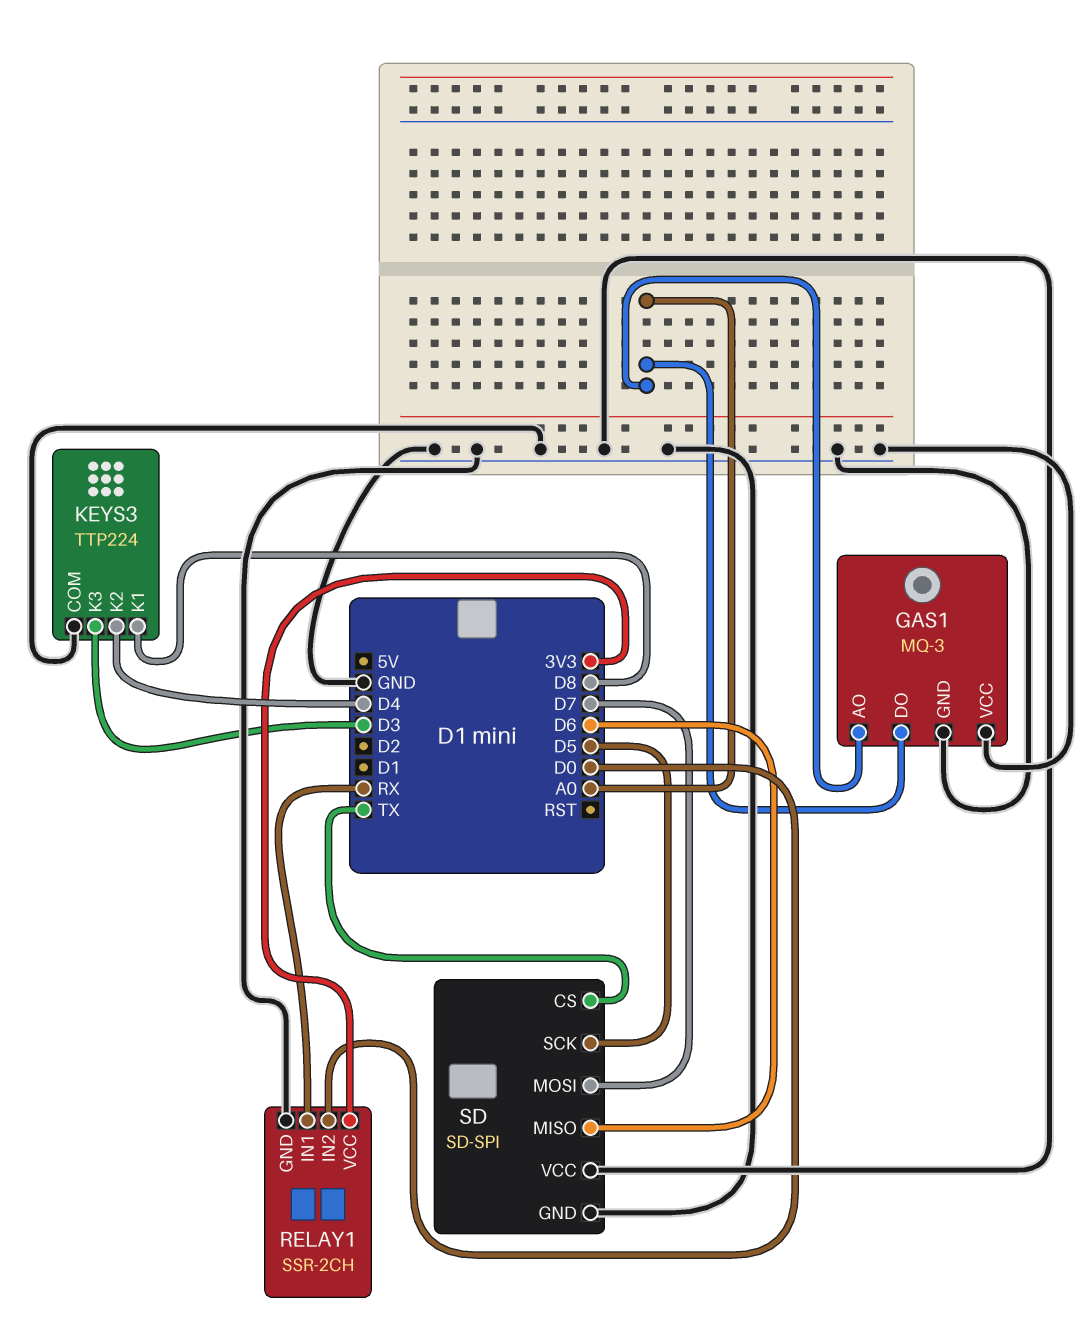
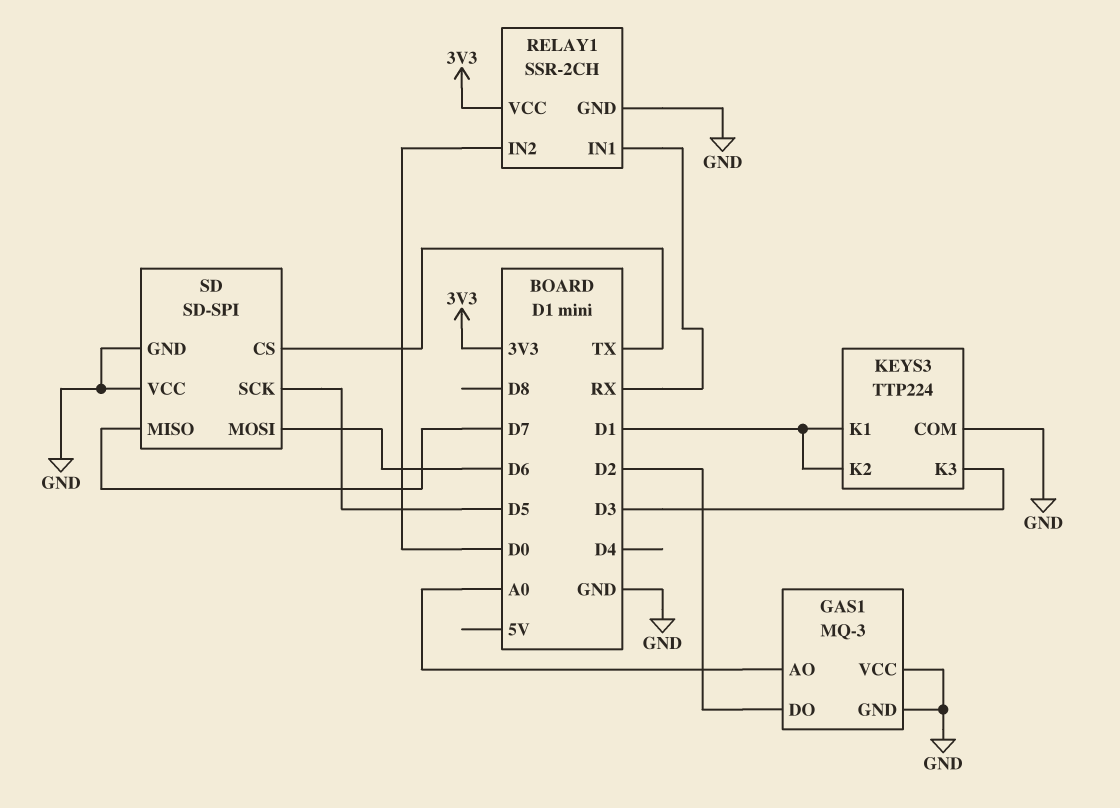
GAS1 pin DO: A0 -> D2
KEYS3 pin K1: D8 -> D1
KEYS3 pin K2: D4 -> D1
SD pin MISO: D6 -> D7
SD pin MOSI: D7 -> D6

